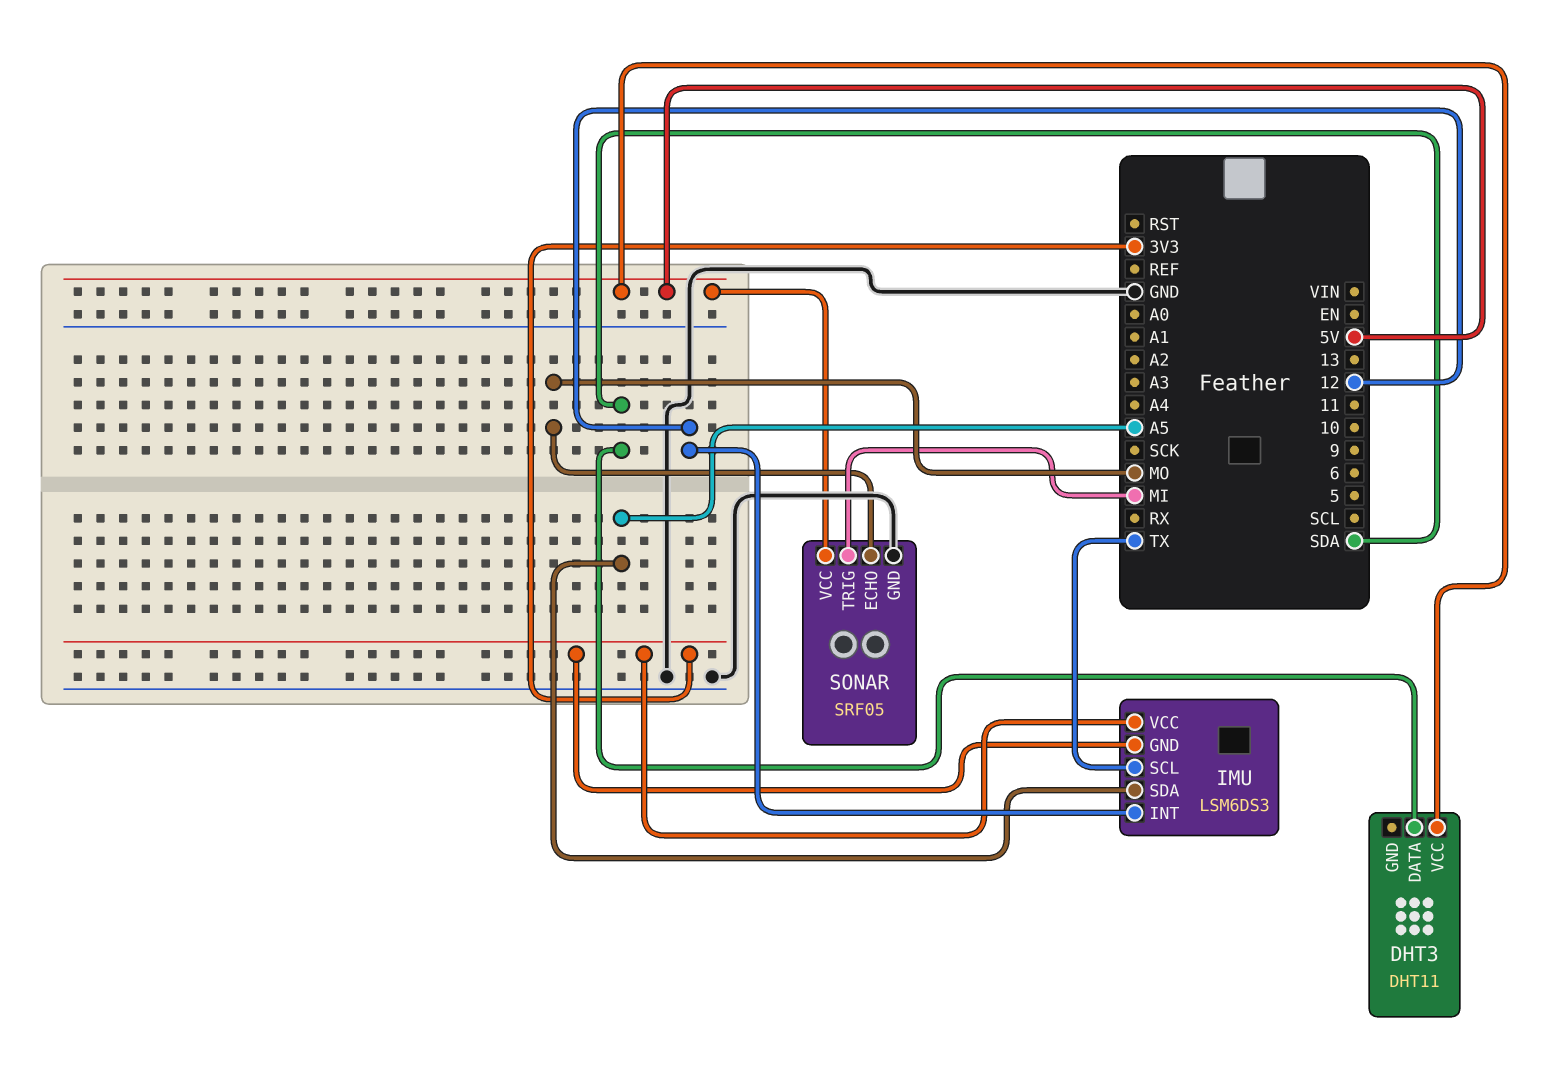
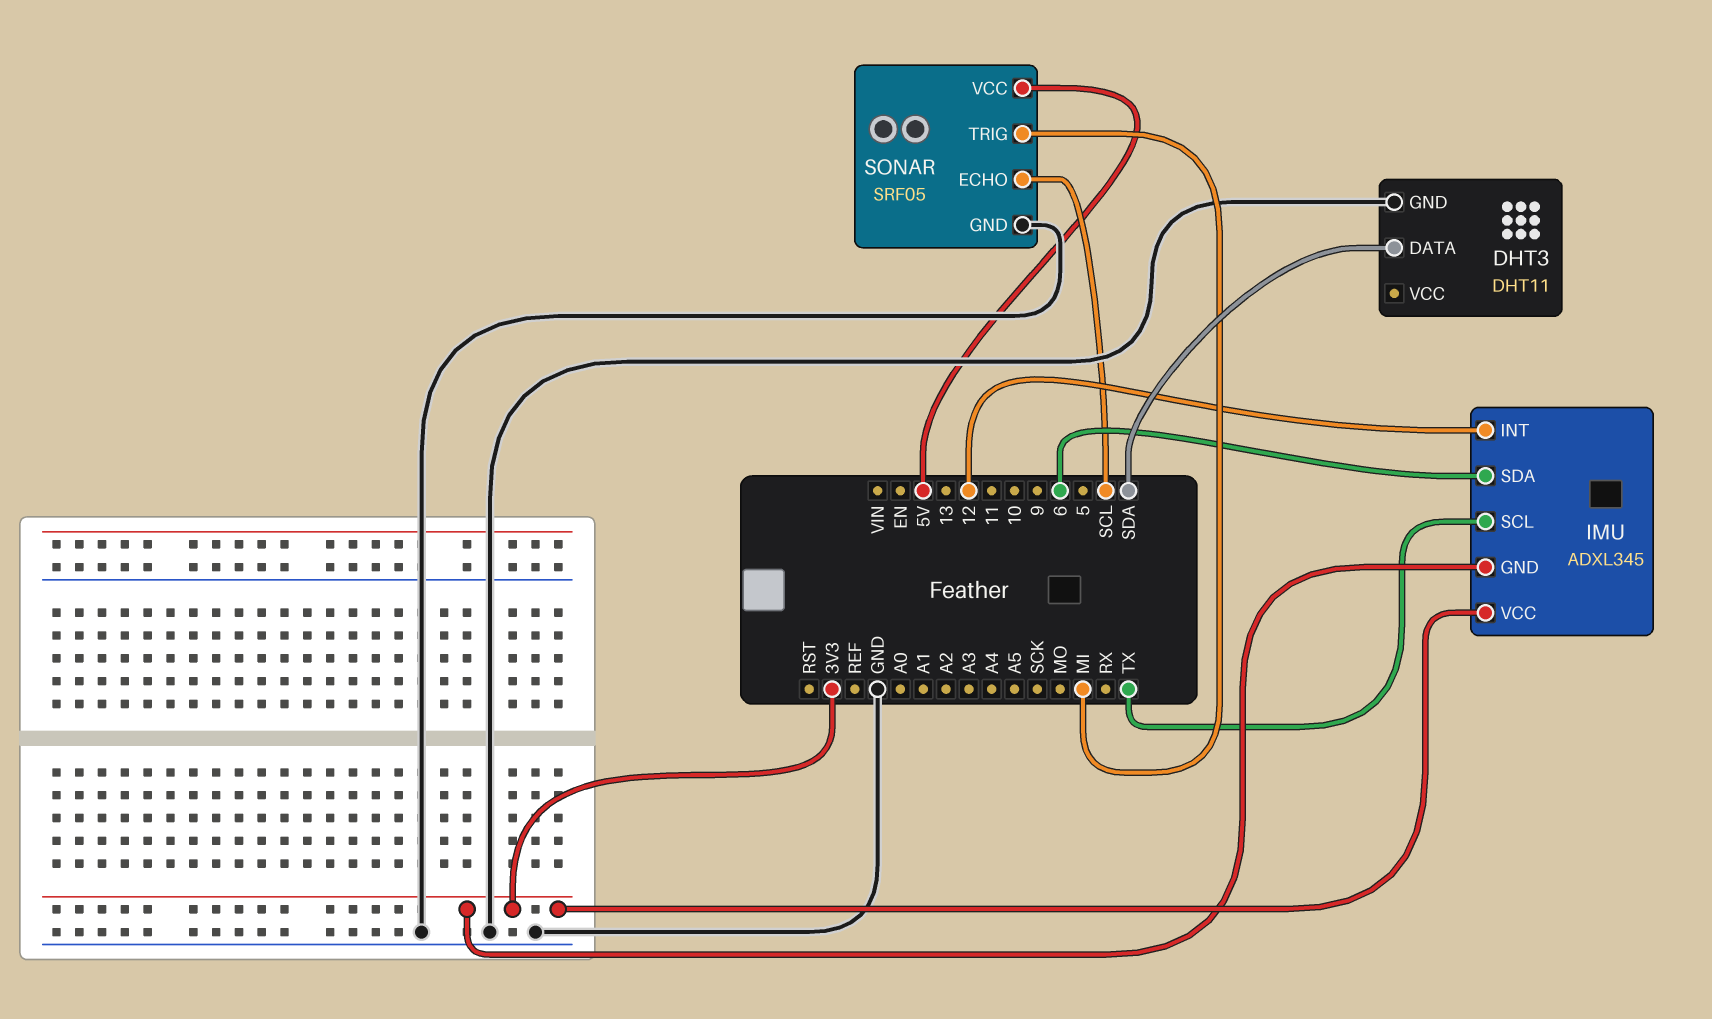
DHT3 pin GND: none -> GND
DHT3 pin VCC: 5V -> none
IMU: LSM6DS3 -> ADXL345
IMU pin SDA: A5 -> 6
SONAR pin ECHO: MO -> SCL

